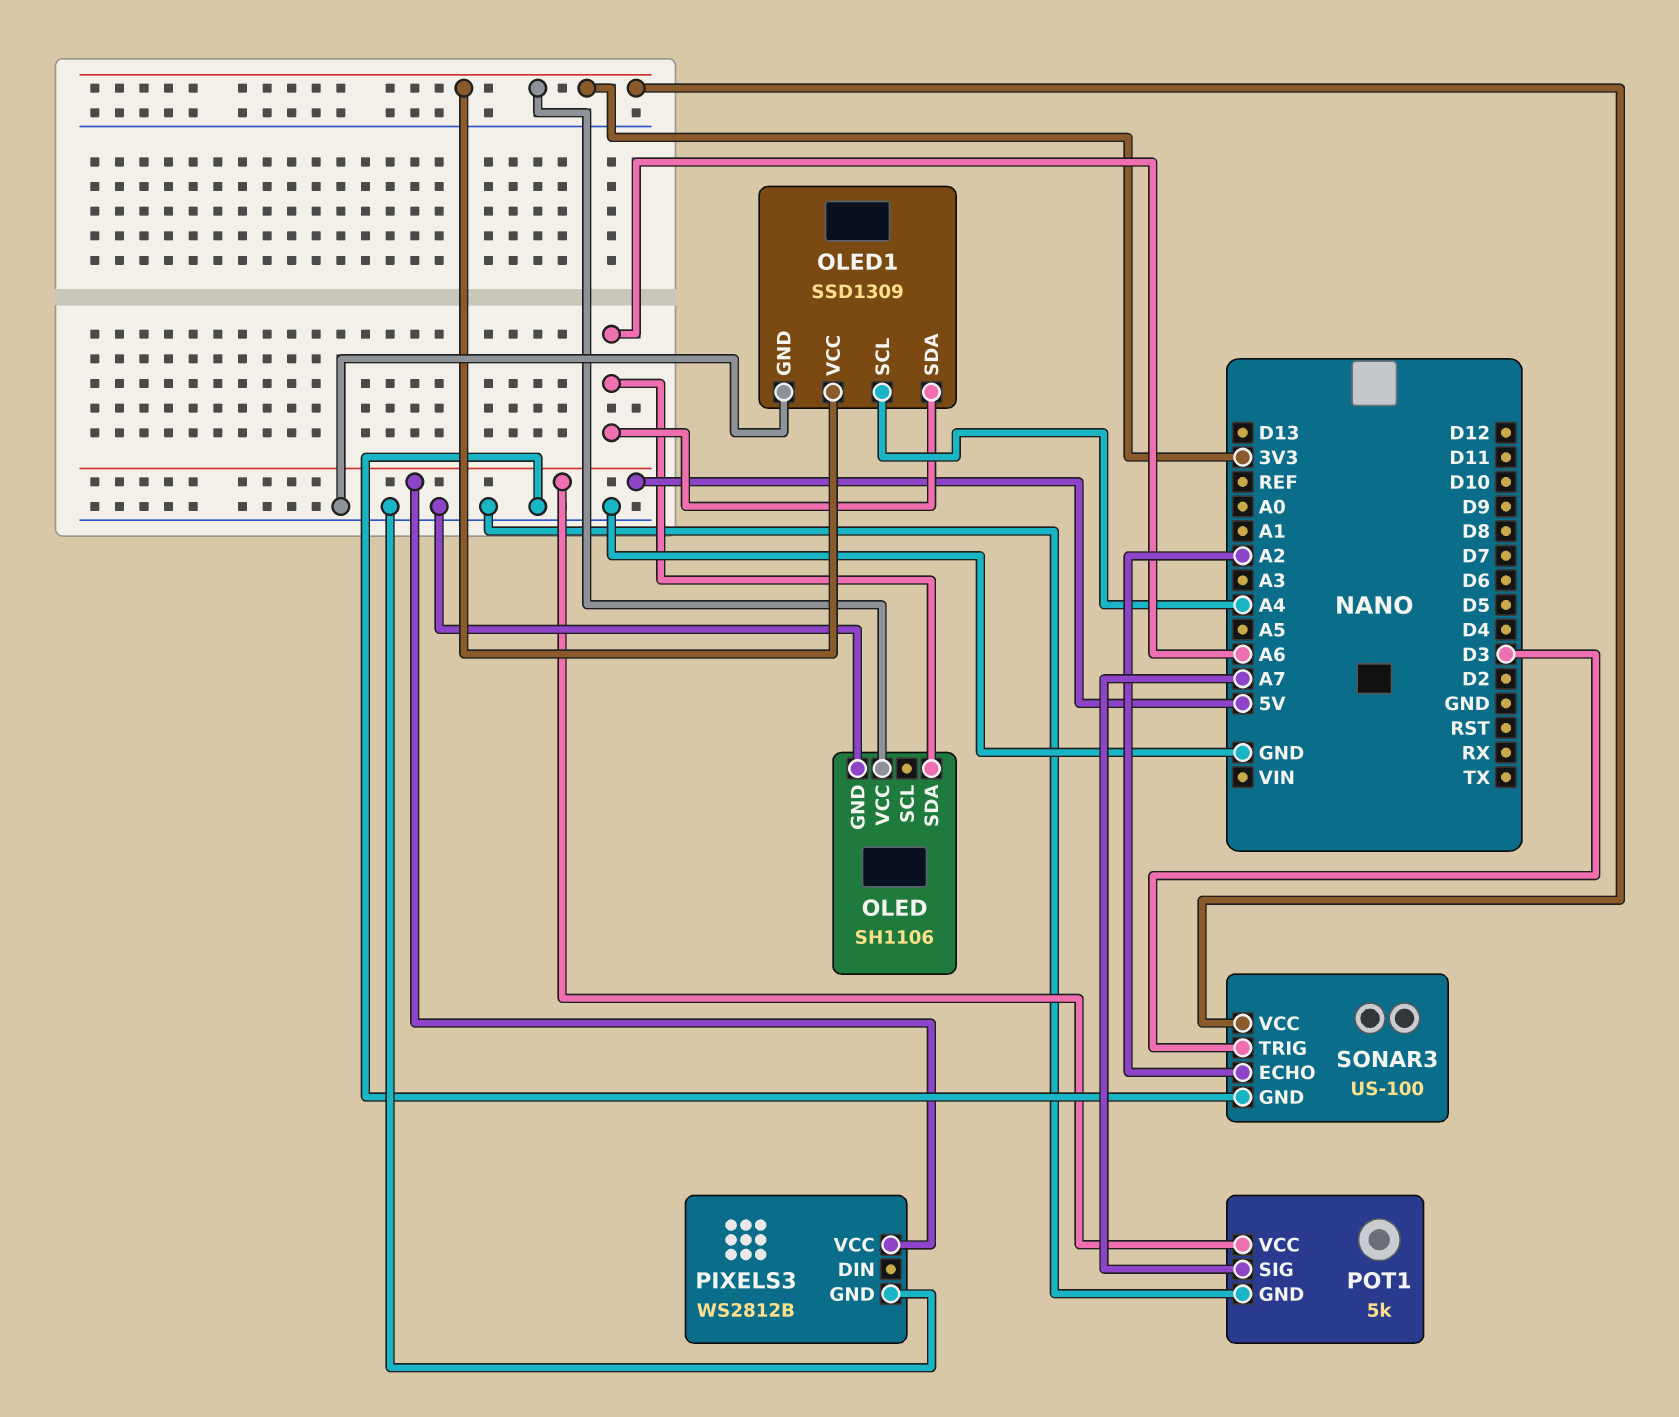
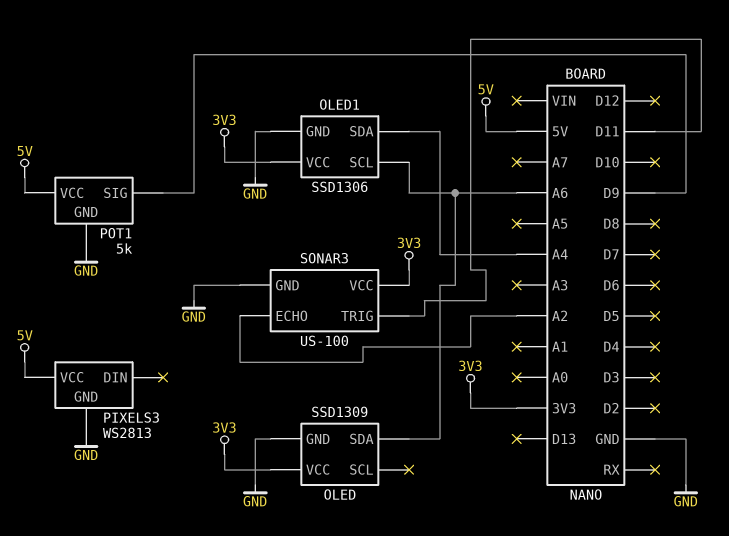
OLED: SH1106 -> SSD1309
OLED1: SSD1309 -> SSD1306
OLED1 pin SCL: A4 -> A6
OLED1 pin SDA: A6 -> A4
PIXELS3: WS2812B -> WS2813
POT1 pin SIG: A7 -> D9
SONAR3 pin TRIG: D3 -> D11

